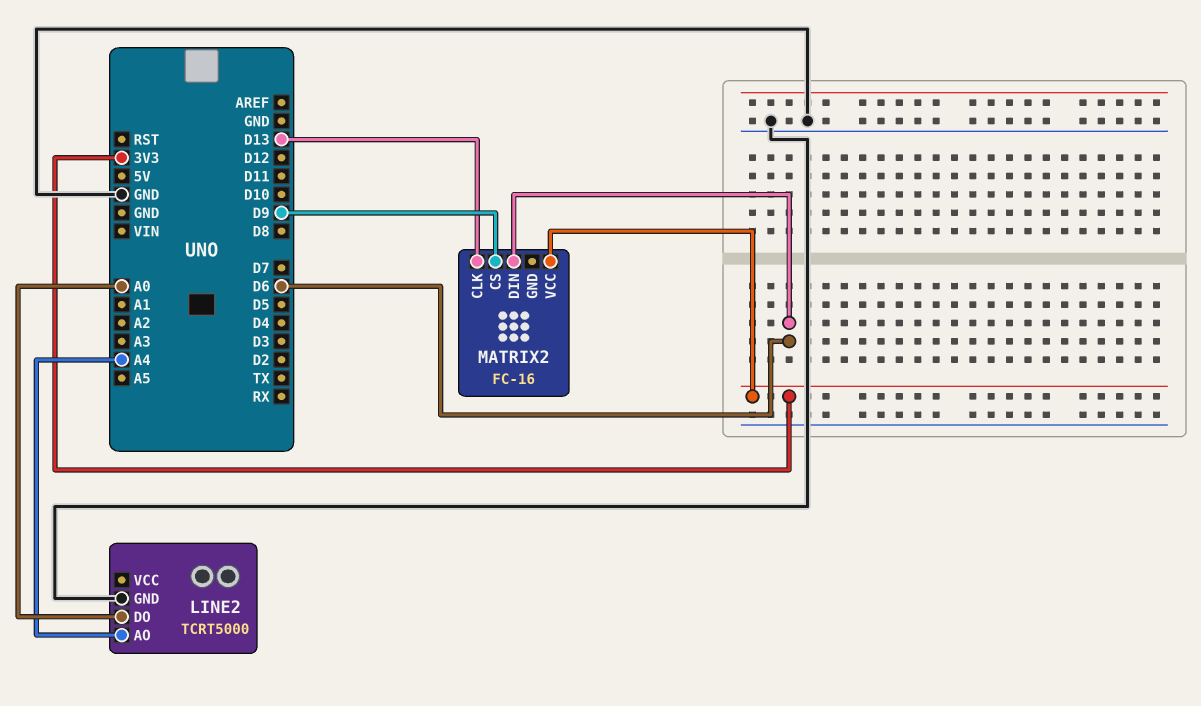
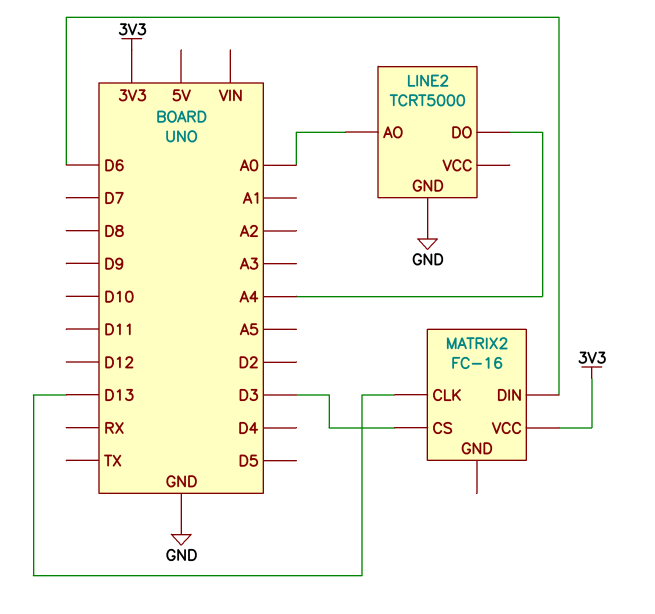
LINE2 pin AO: A4 -> A0
LINE2 pin DO: A0 -> A4
MATRIX2 pin CS: D9 -> D3

